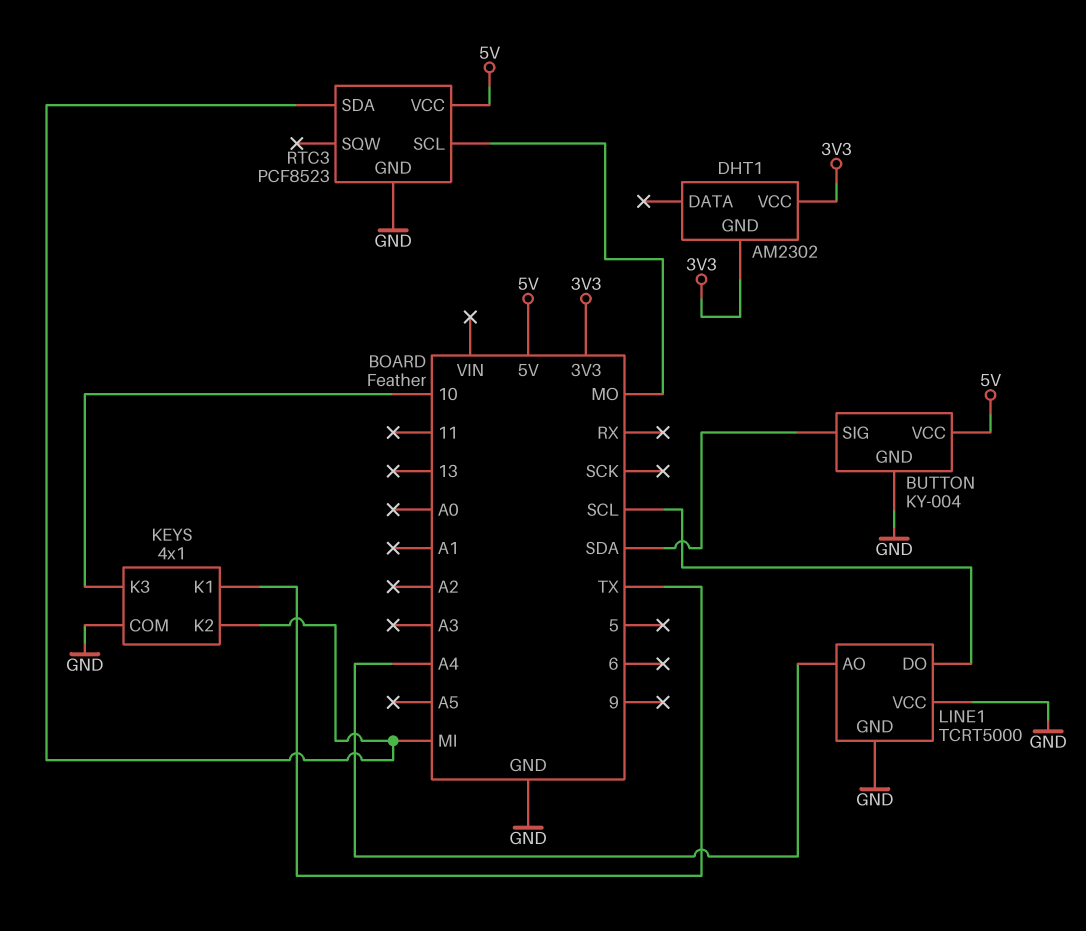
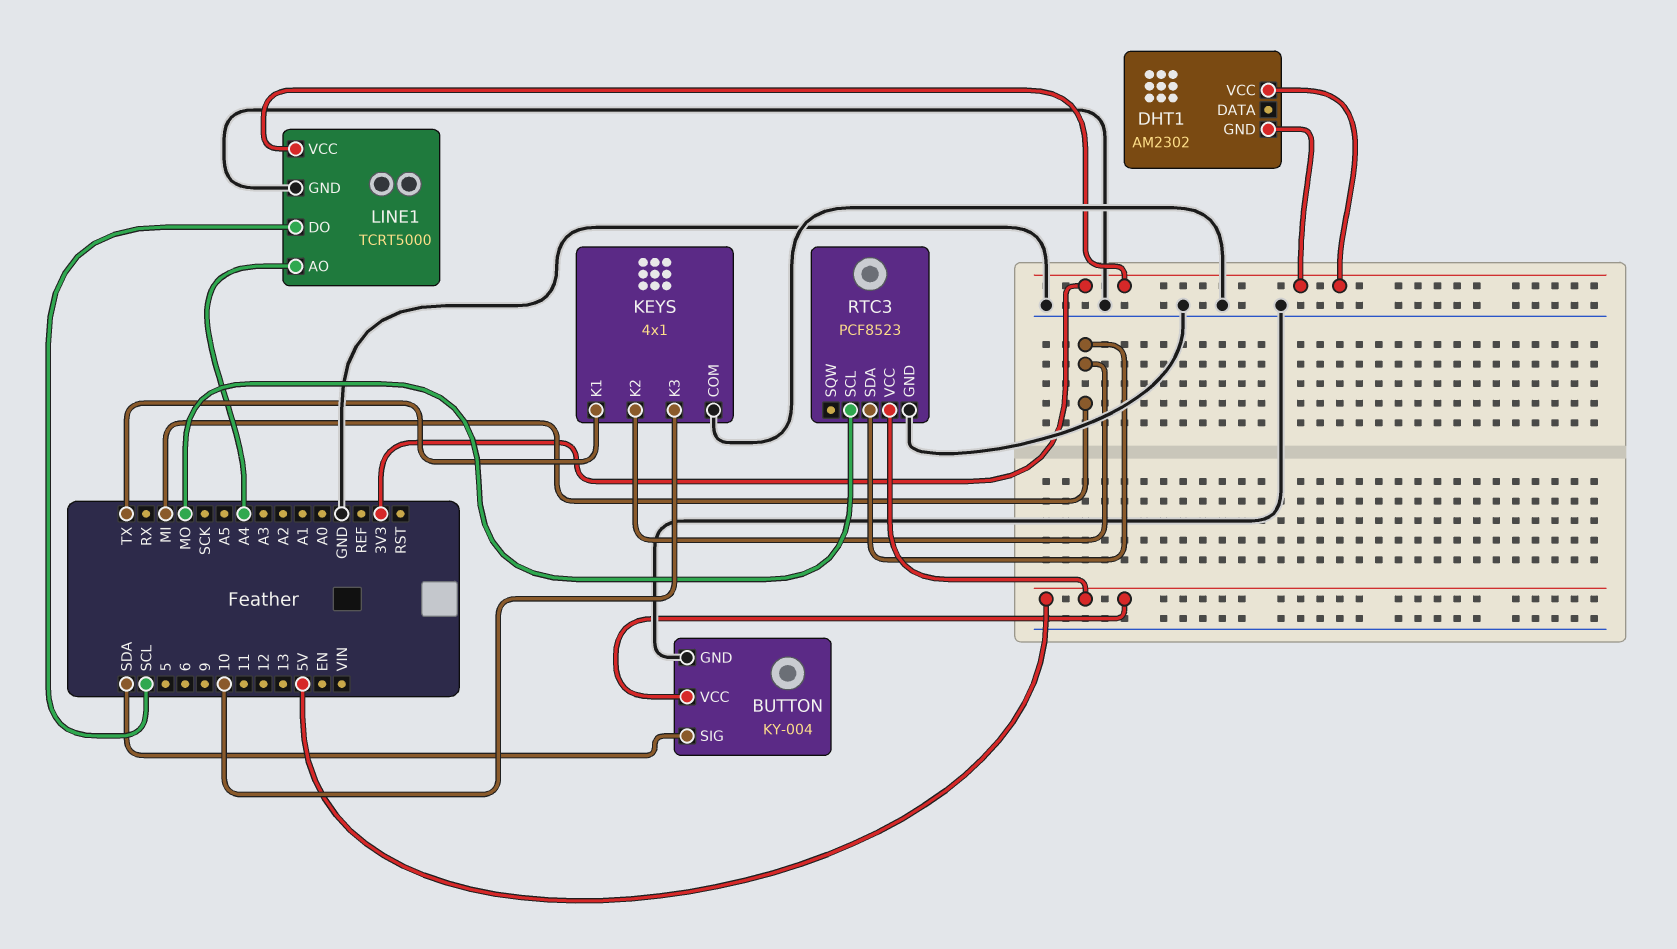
LINE1 pin VCC: GND -> 3V3

